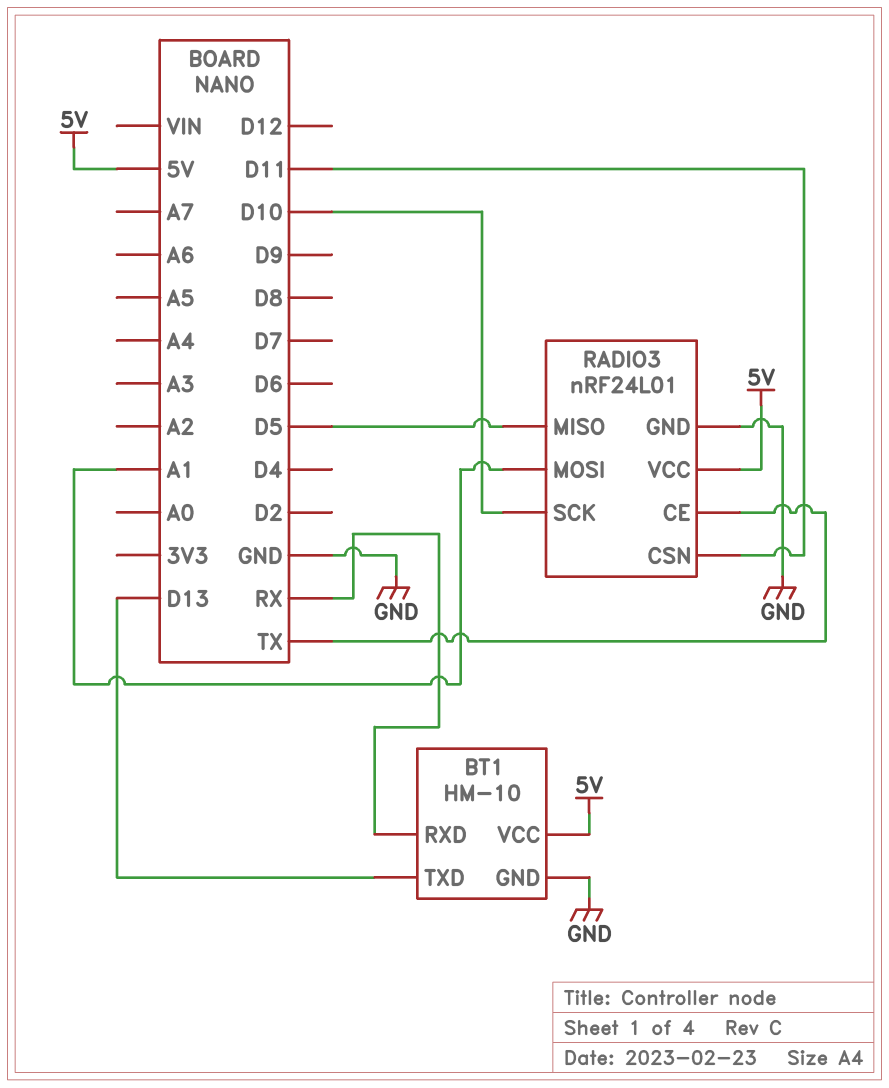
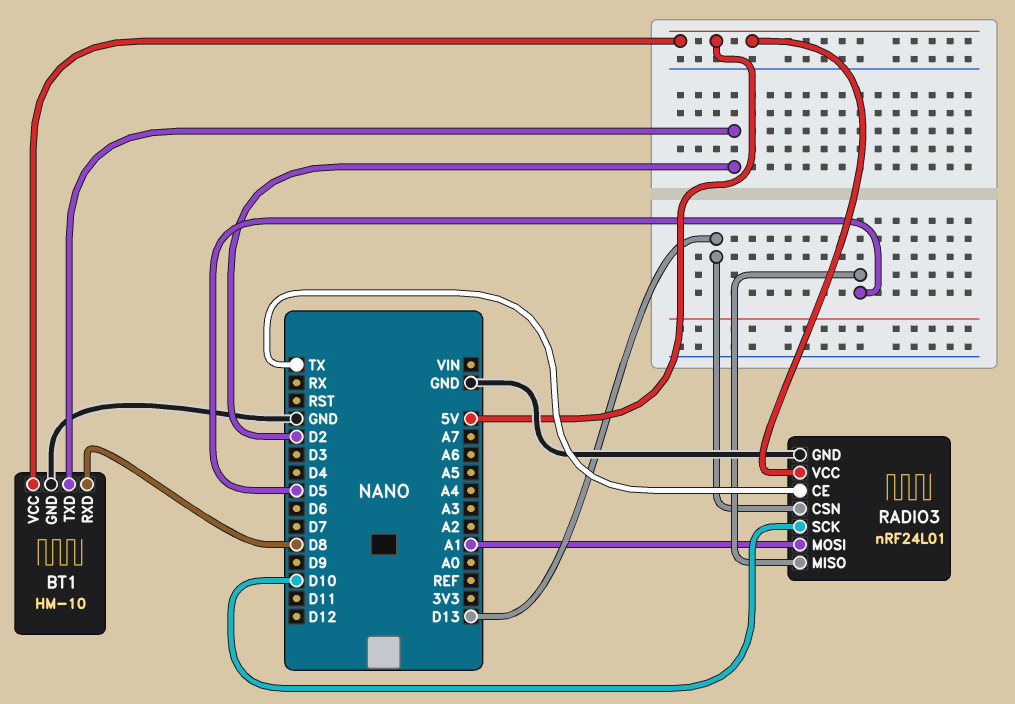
BT1 pin RXD: RX -> D8
BT1 pin TXD: D13 -> D2
RADIO3 pin CSN: D11 -> D13

